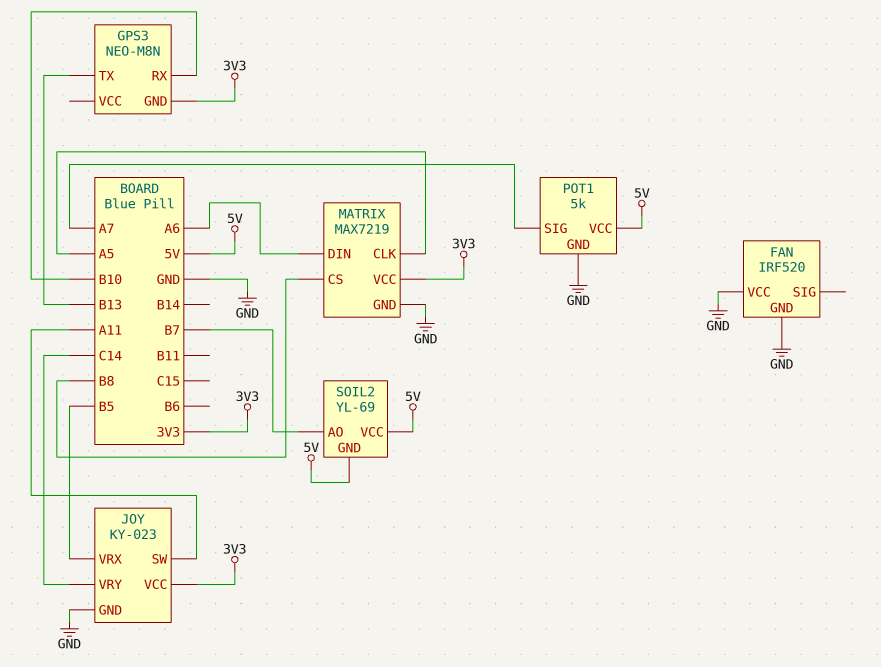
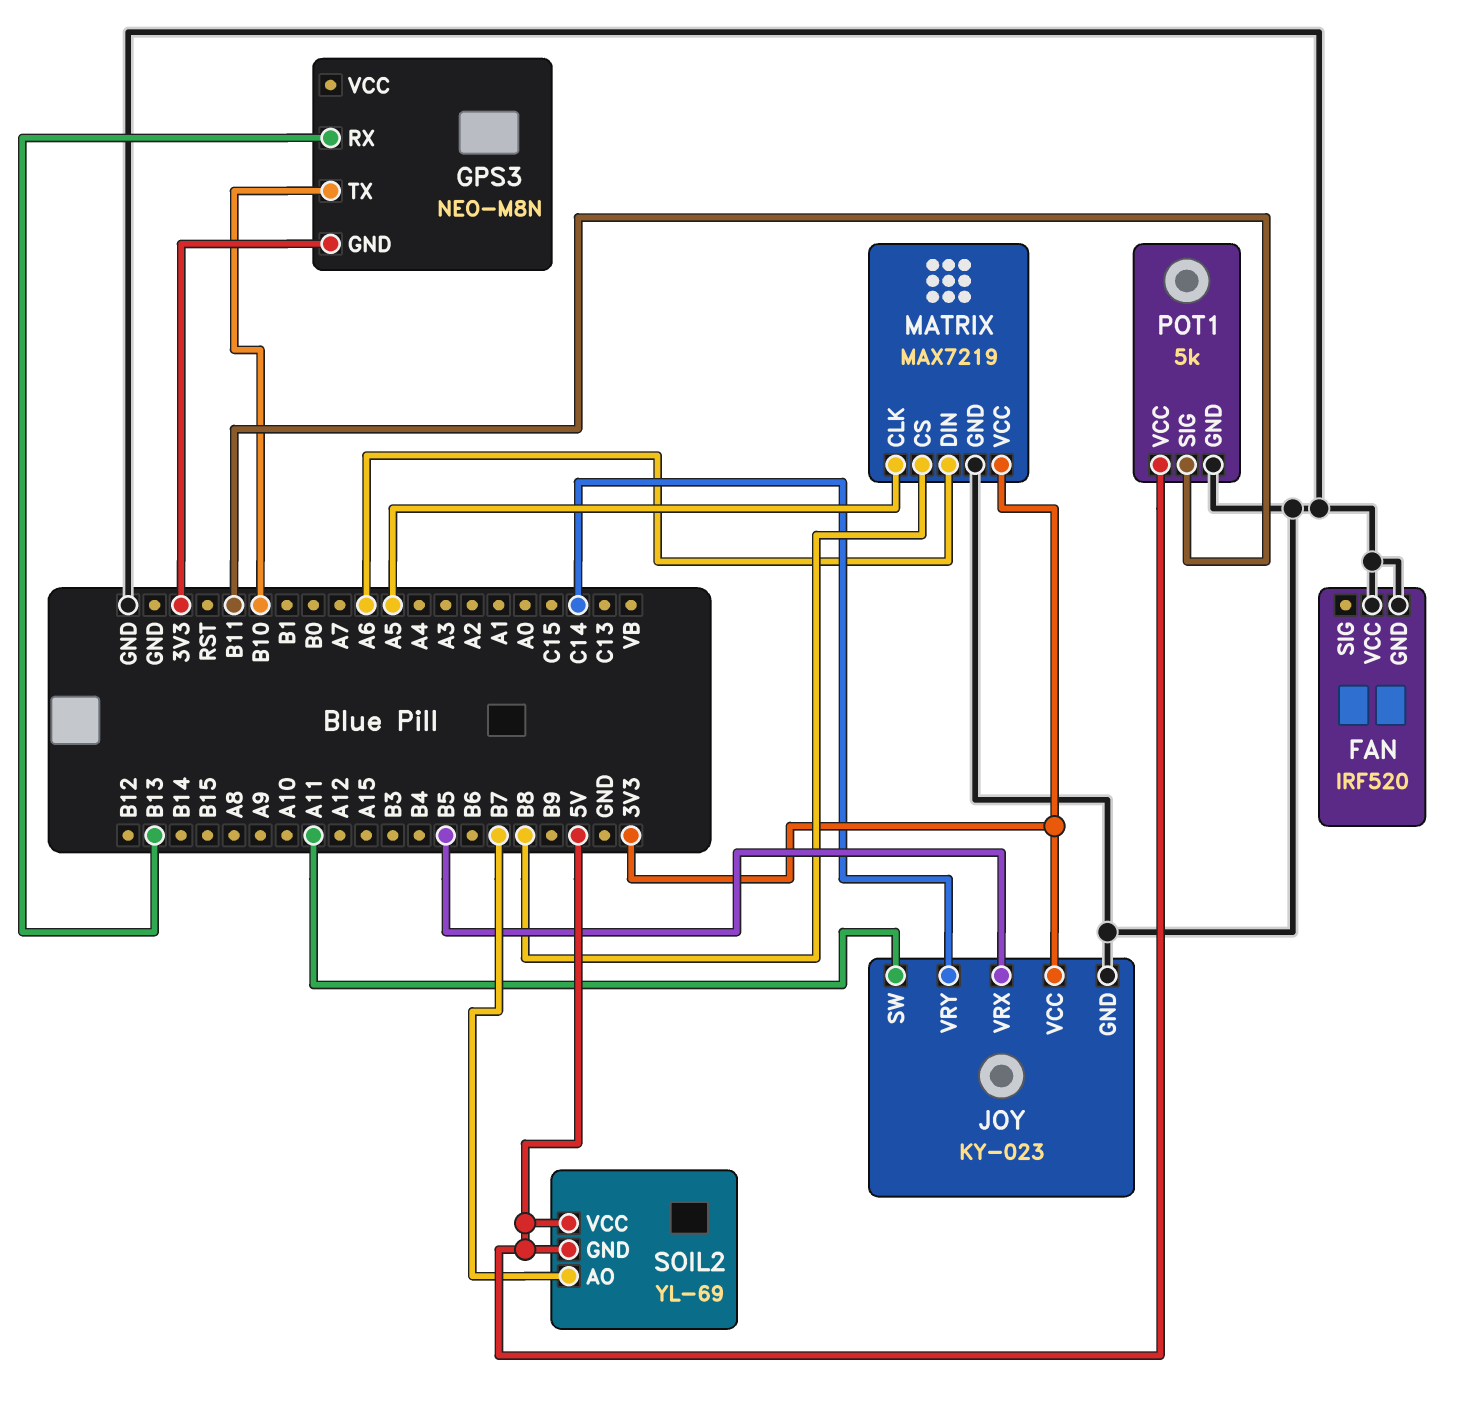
GPS3 pin RX: B10 -> B13
GPS3 pin TX: B13 -> B10
POT1 pin SIG: A7 -> B11

